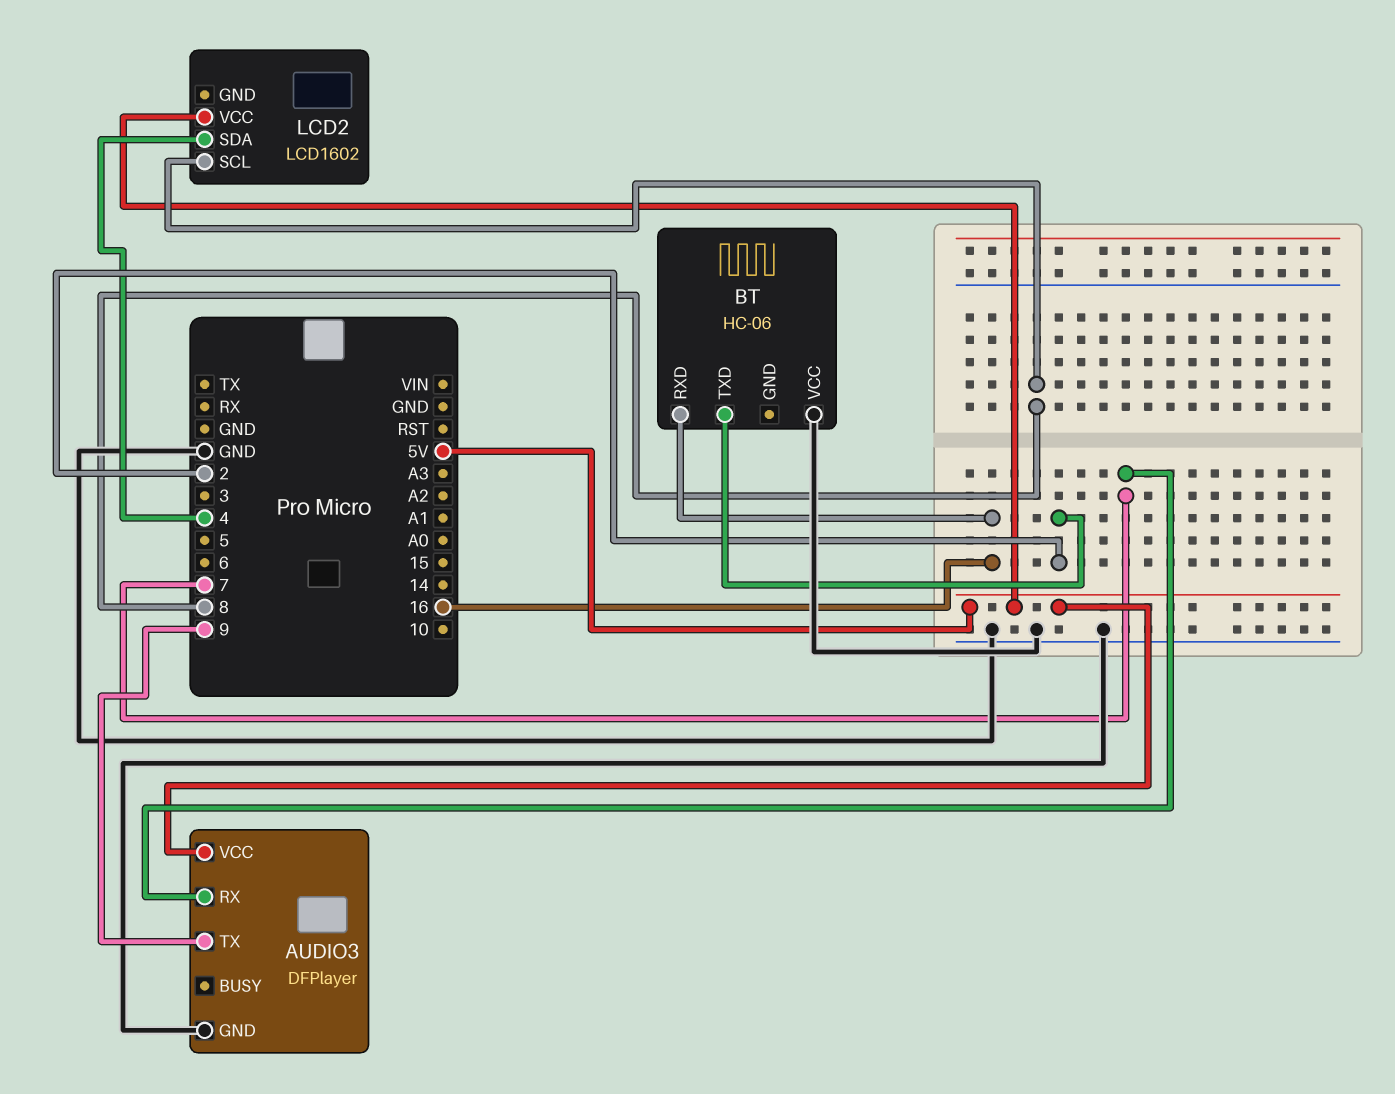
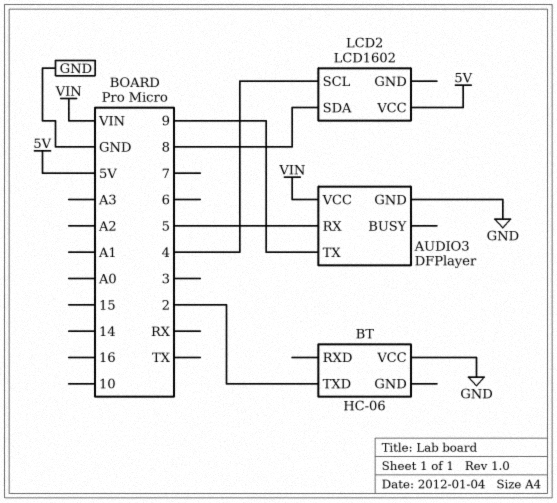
AUDIO3 pin RX: 7 -> 5
AUDIO3 pin VCC: 5V -> VIN
BT pin RXD: 16 -> none
LCD2 pin SCL: 8 -> 4
LCD2 pin SDA: 4 -> 8

